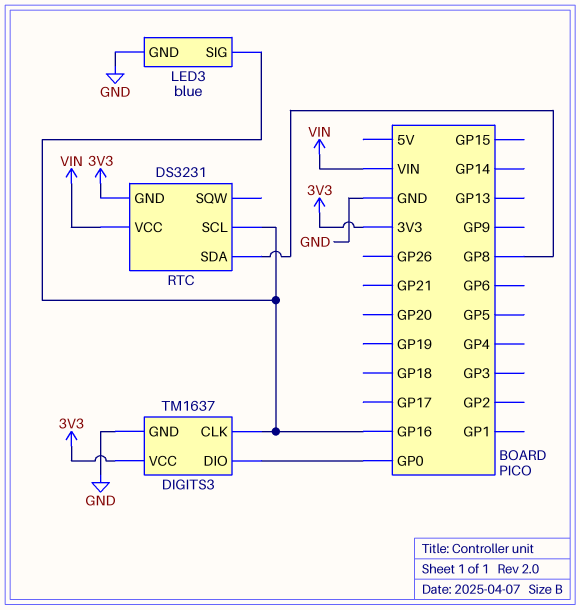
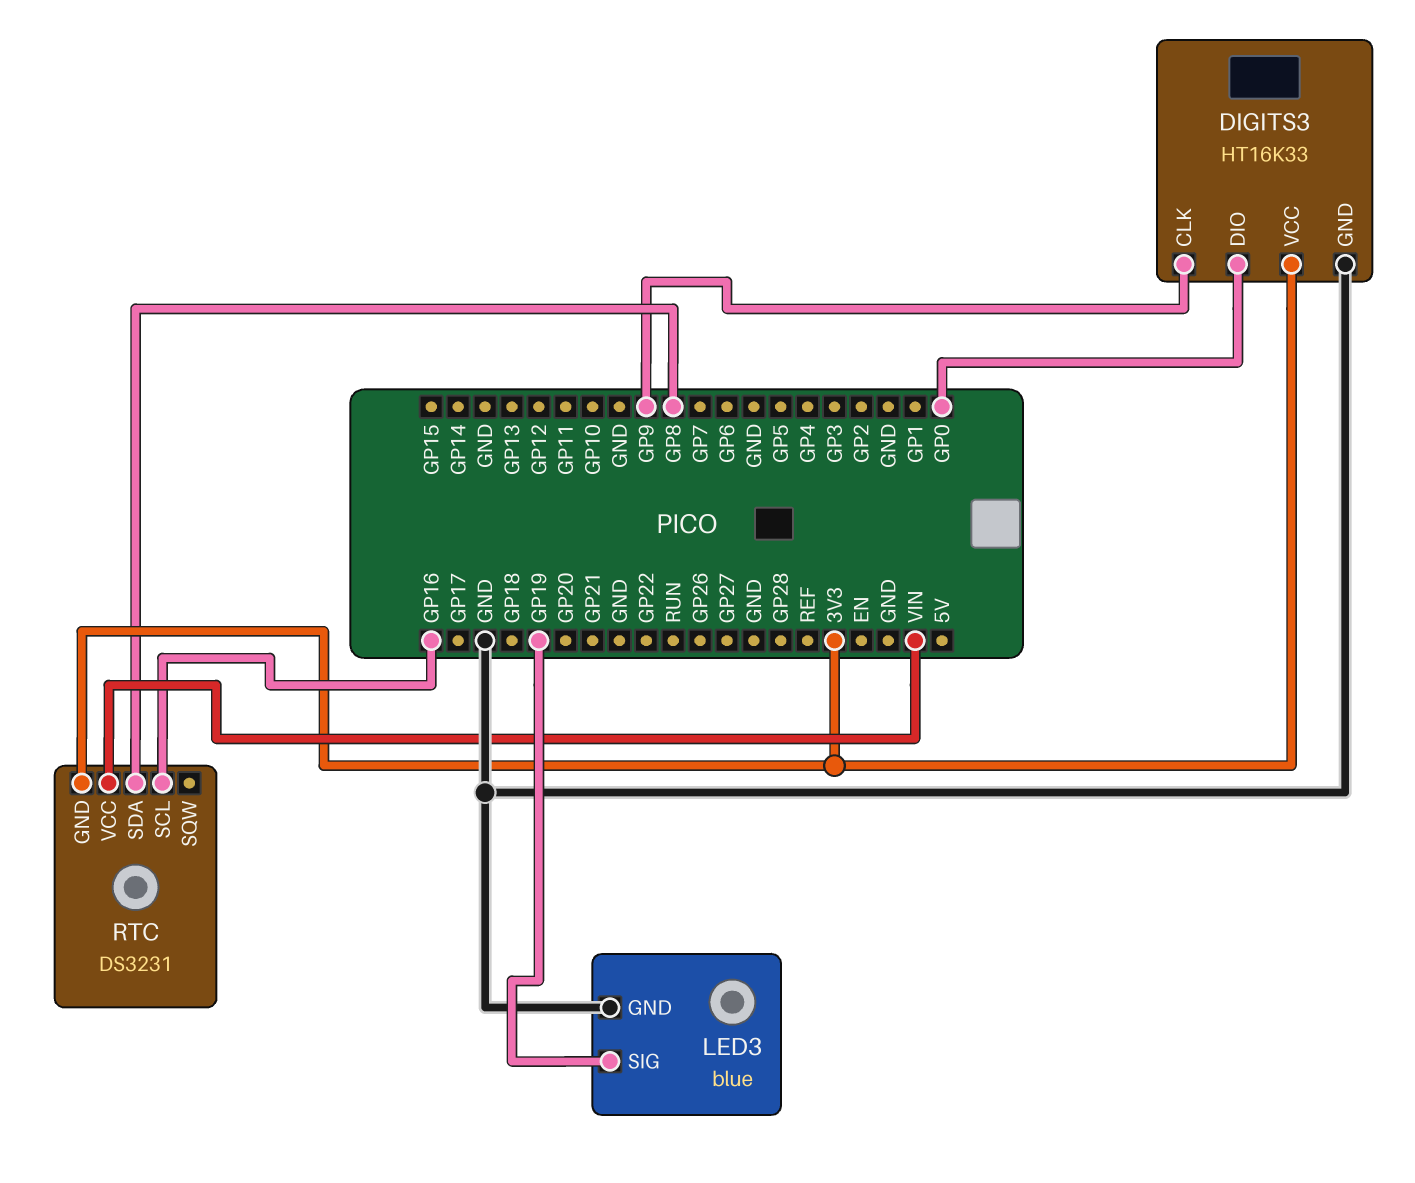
DIGITS3: TM1637 -> HT16K33
DIGITS3 pin CLK: GP16 -> GP9
LED3 pin SIG: GP16 -> GP19

